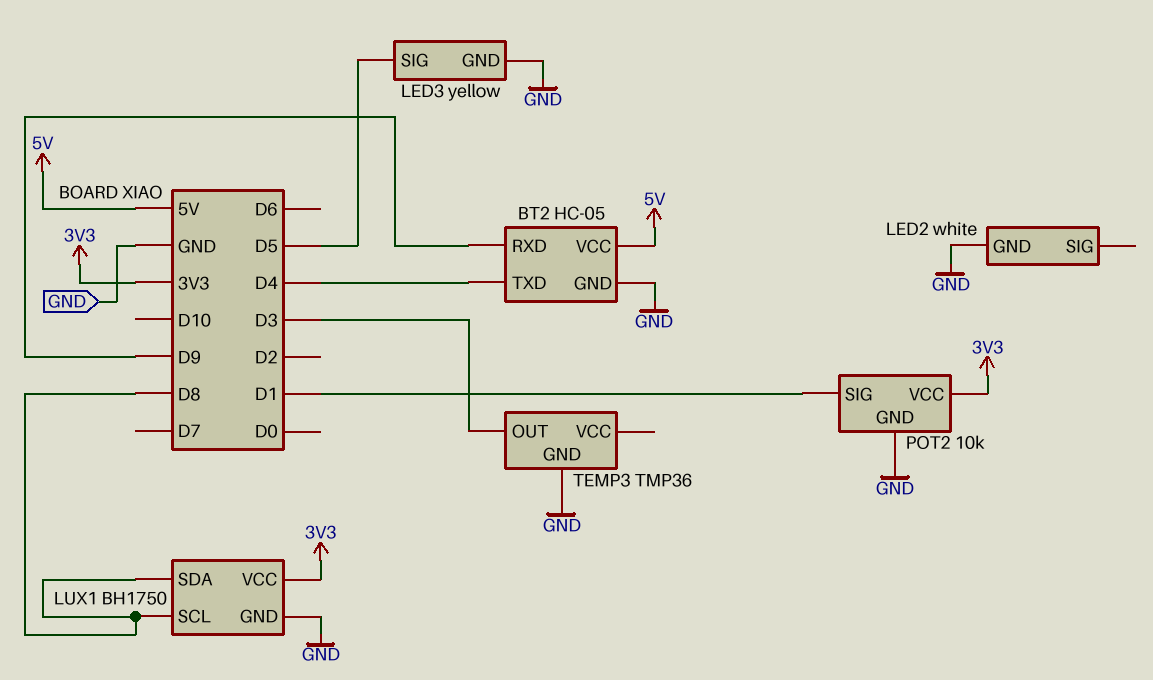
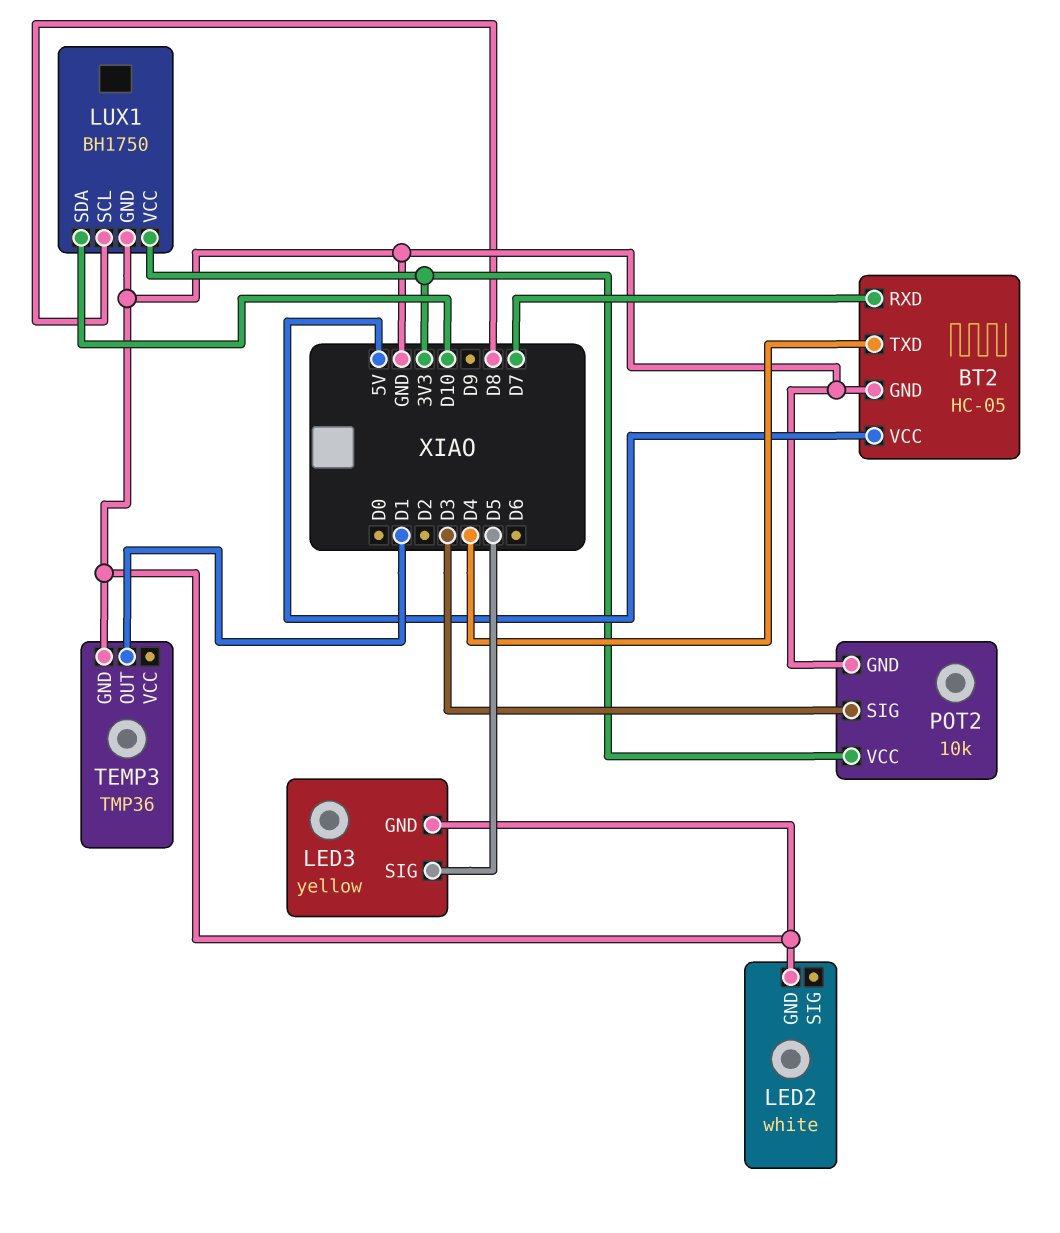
BT2 pin RXD: D9 -> D7
LUX1 pin SDA: D8 -> D10
POT2 pin SIG: D1 -> D3
TEMP3 pin OUT: D3 -> D1

